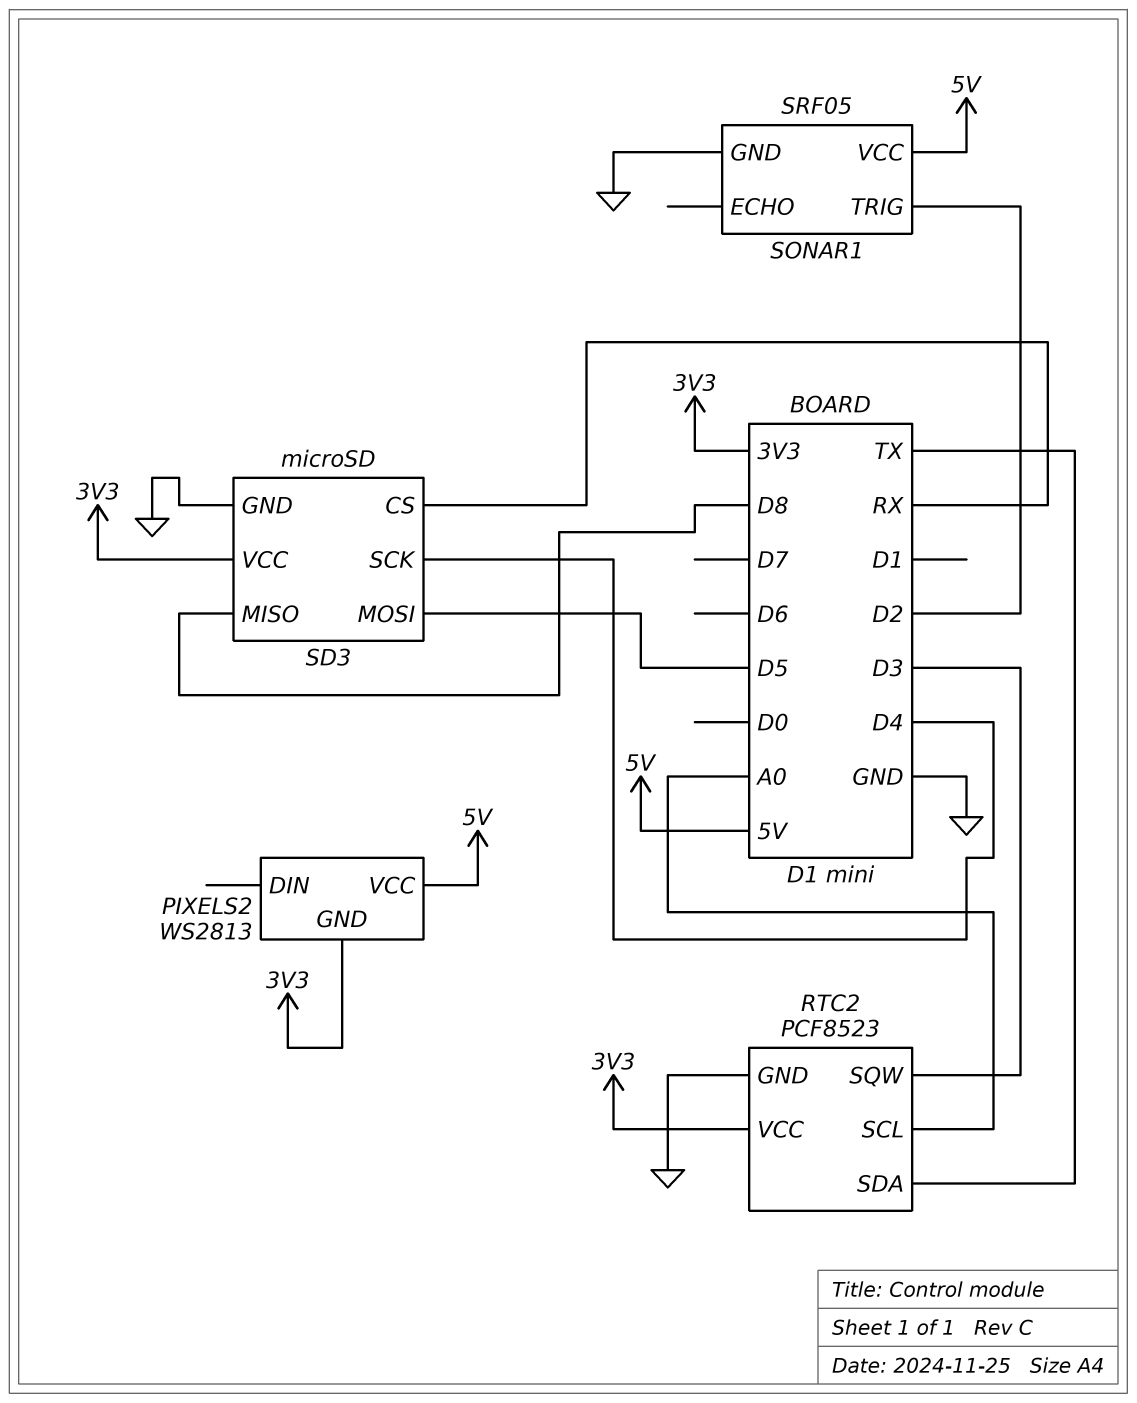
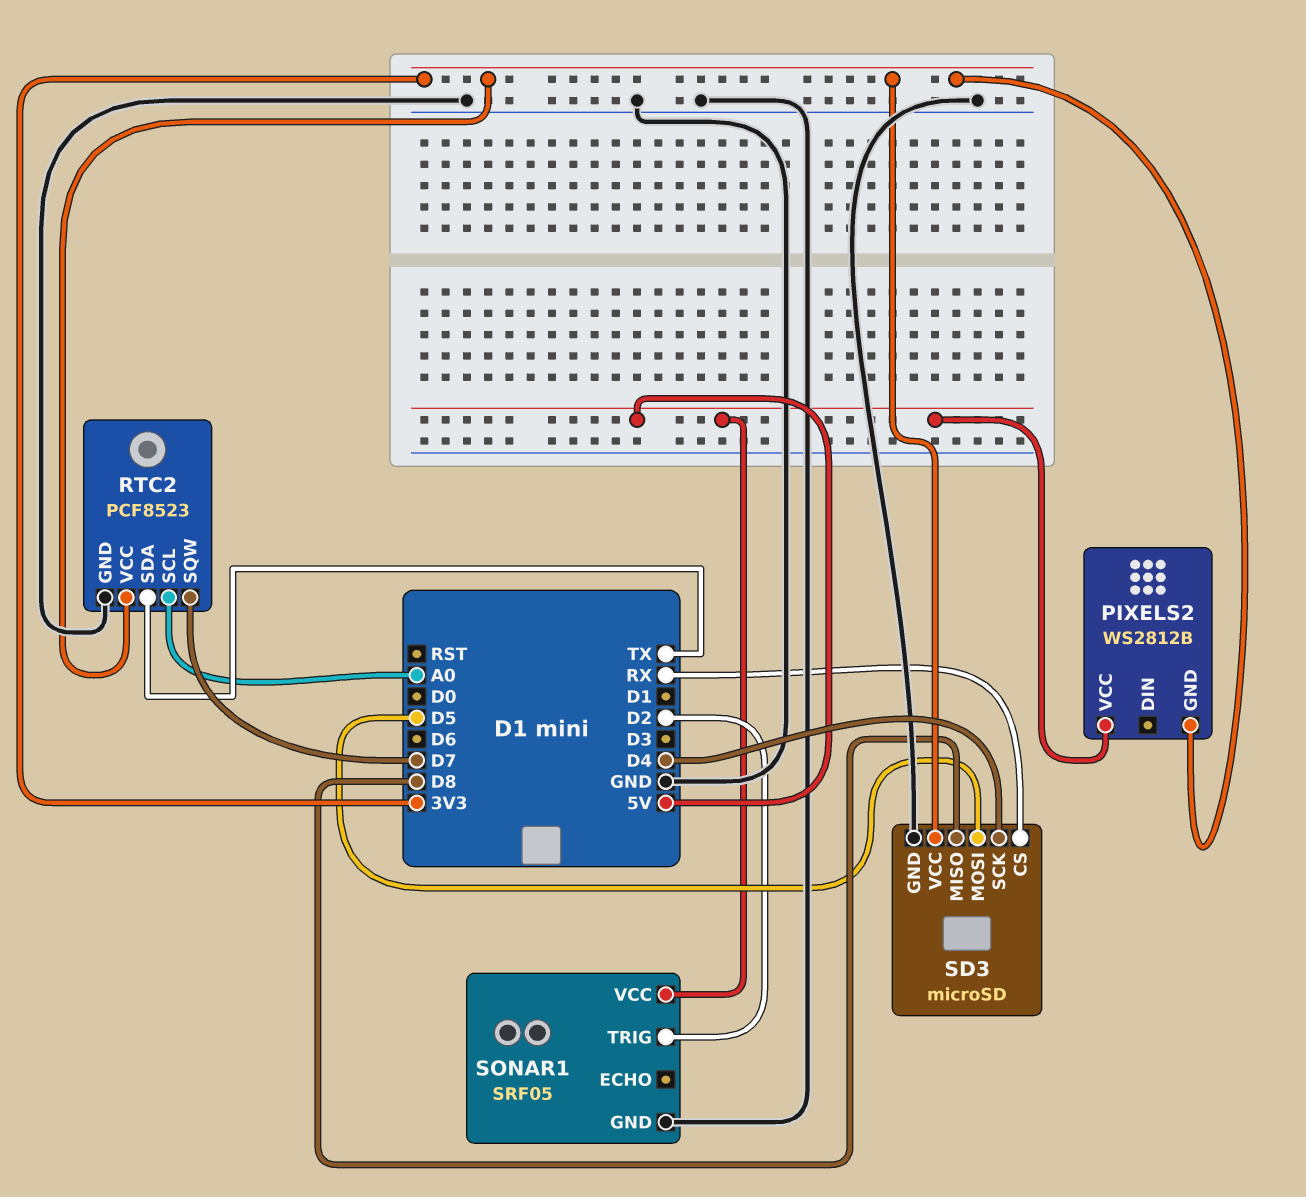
PIXELS2: WS2813 -> WS2812B
RTC2 pin SQW: D3 -> D7

